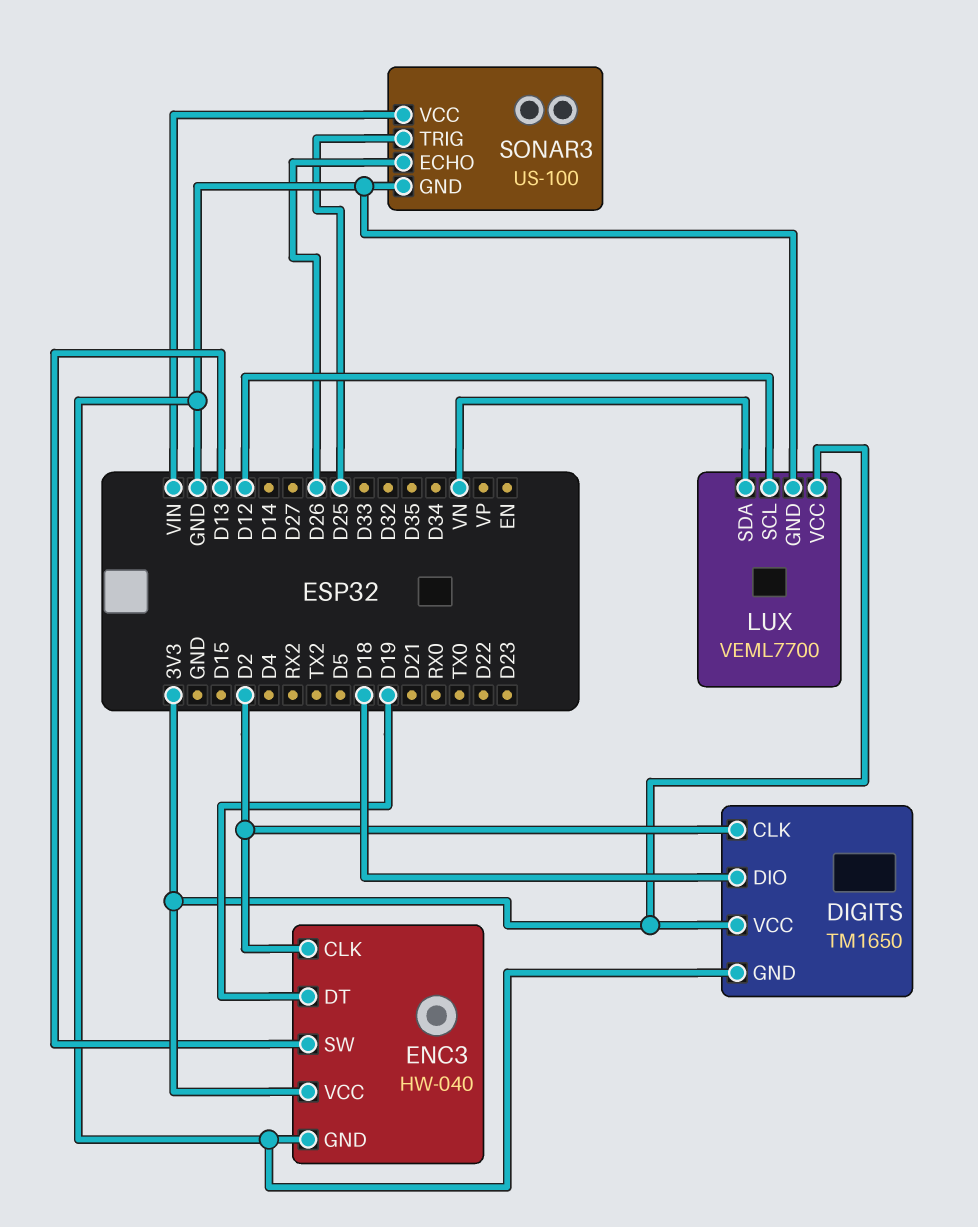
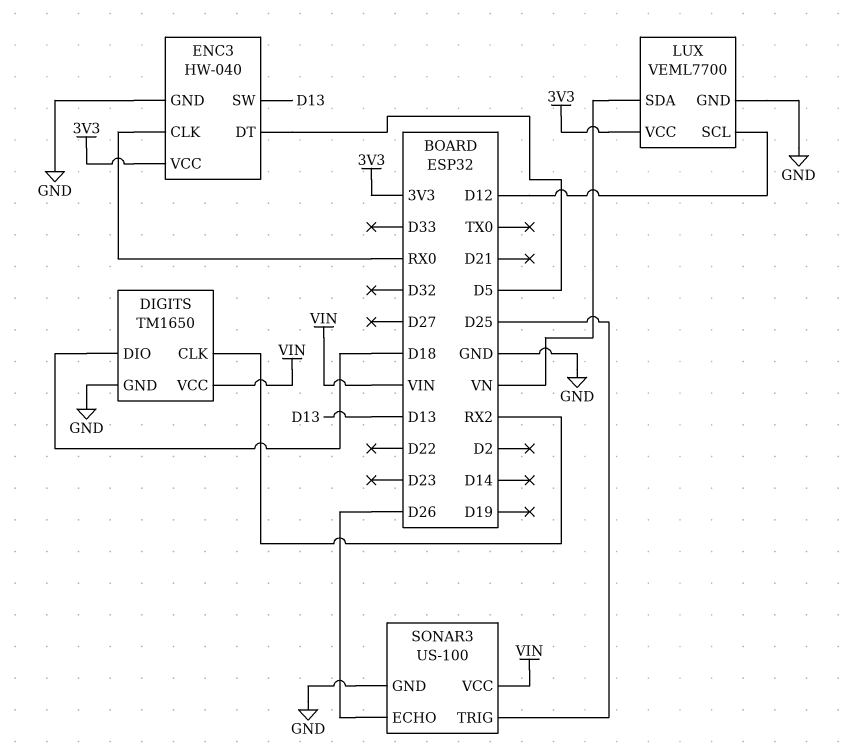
DIGITS pin CLK: D2 -> RX2
DIGITS pin VCC: 3V3 -> VIN
ENC3 pin CLK: D2 -> RX0
ENC3 pin DT: D19 -> D5

